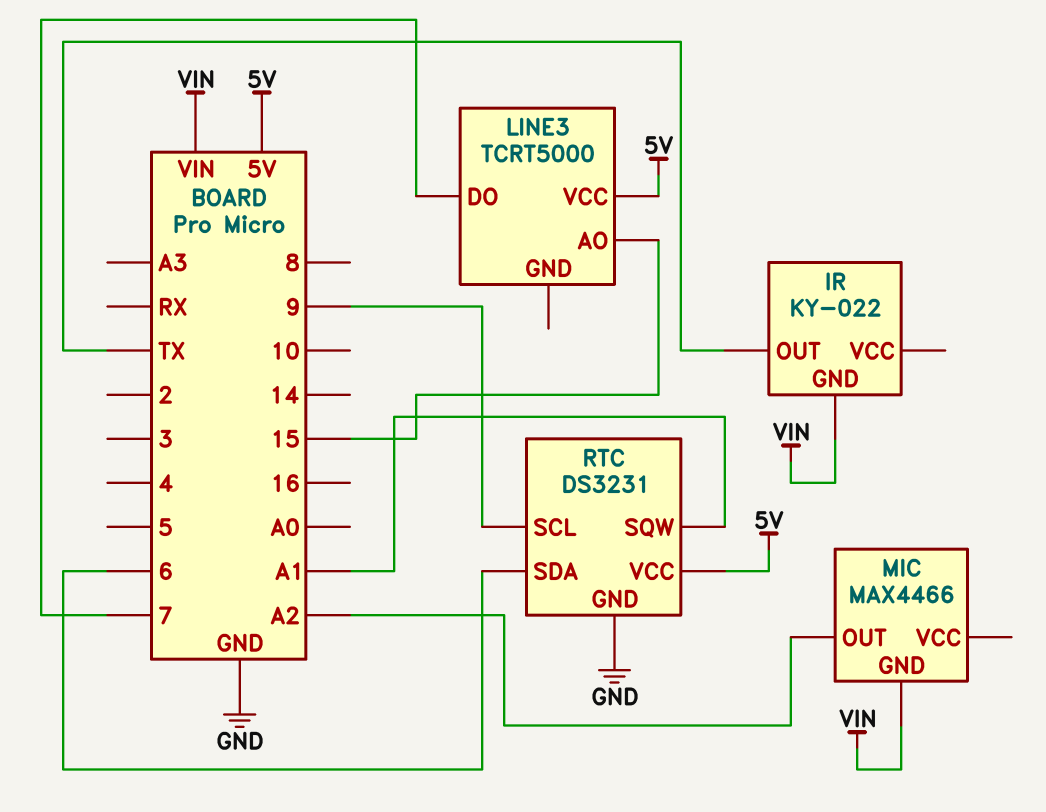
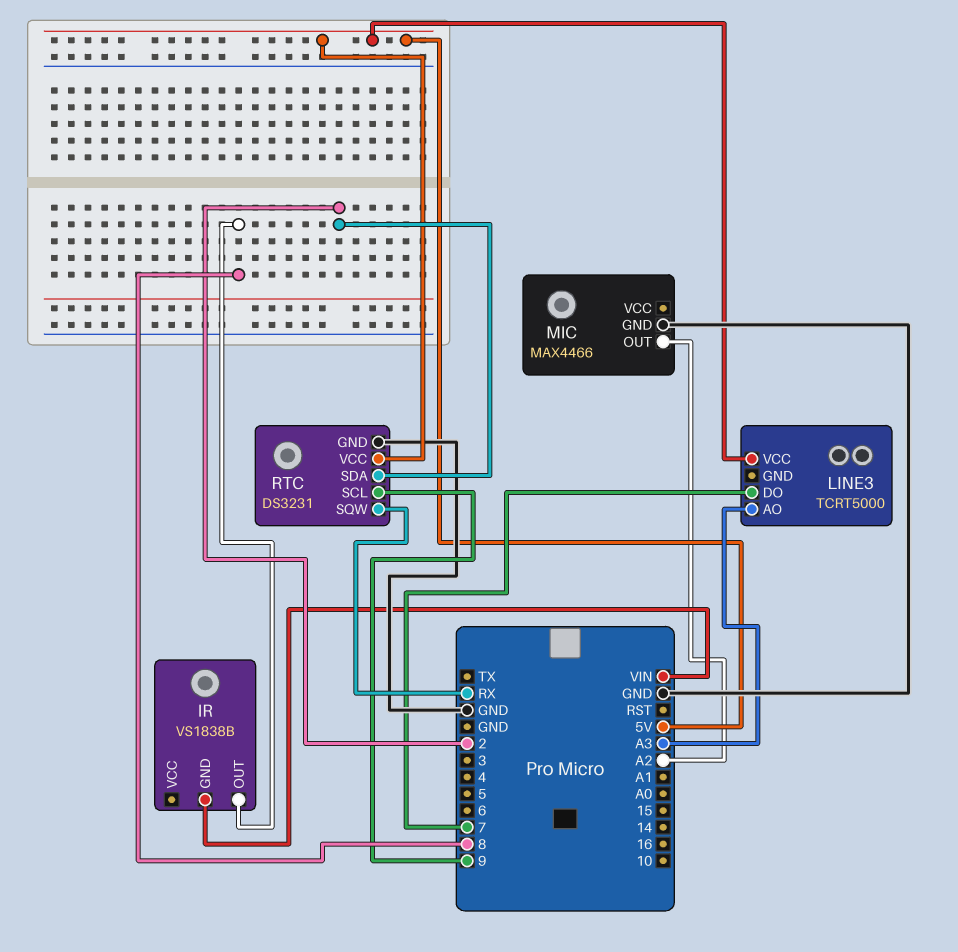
IR: KY-022 -> VS1838B
IR pin OUT: TX -> 8
LINE3 pin AO: 15 -> A3
MIC pin GND: VIN -> GND
RTC pin SDA: 6 -> 2
RTC pin SQW: A1 -> RX

